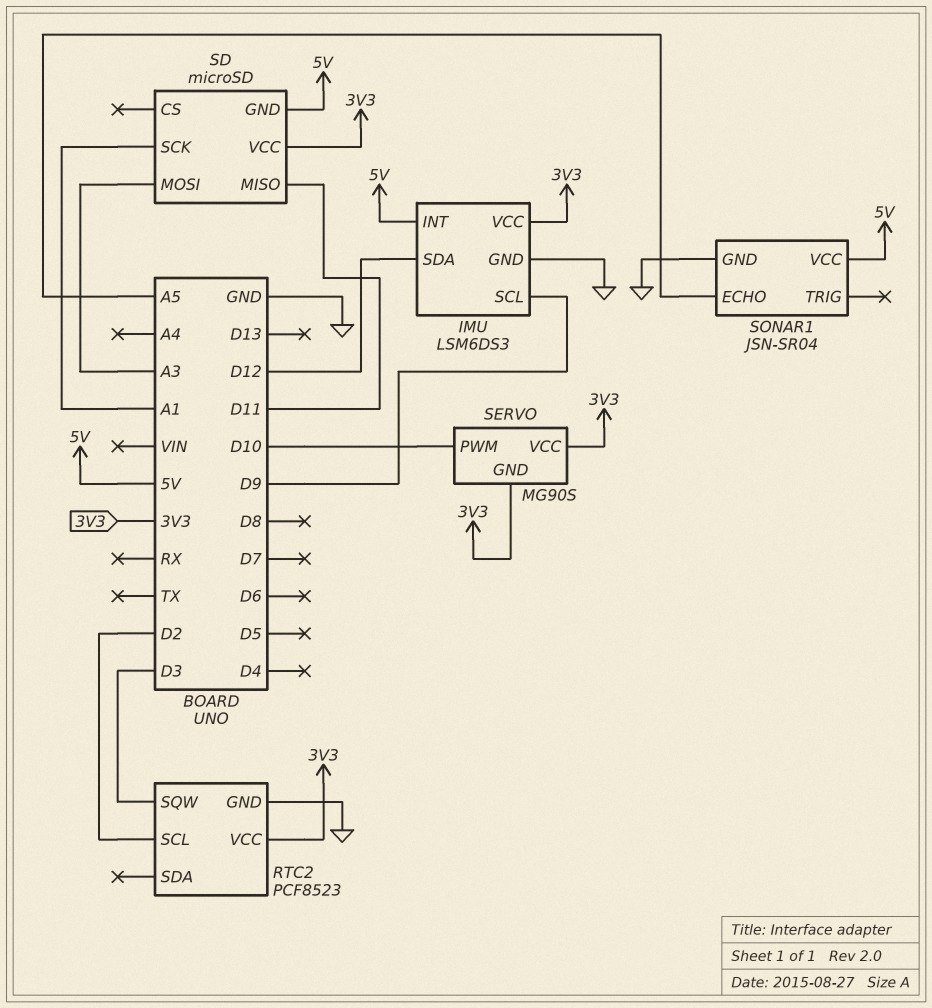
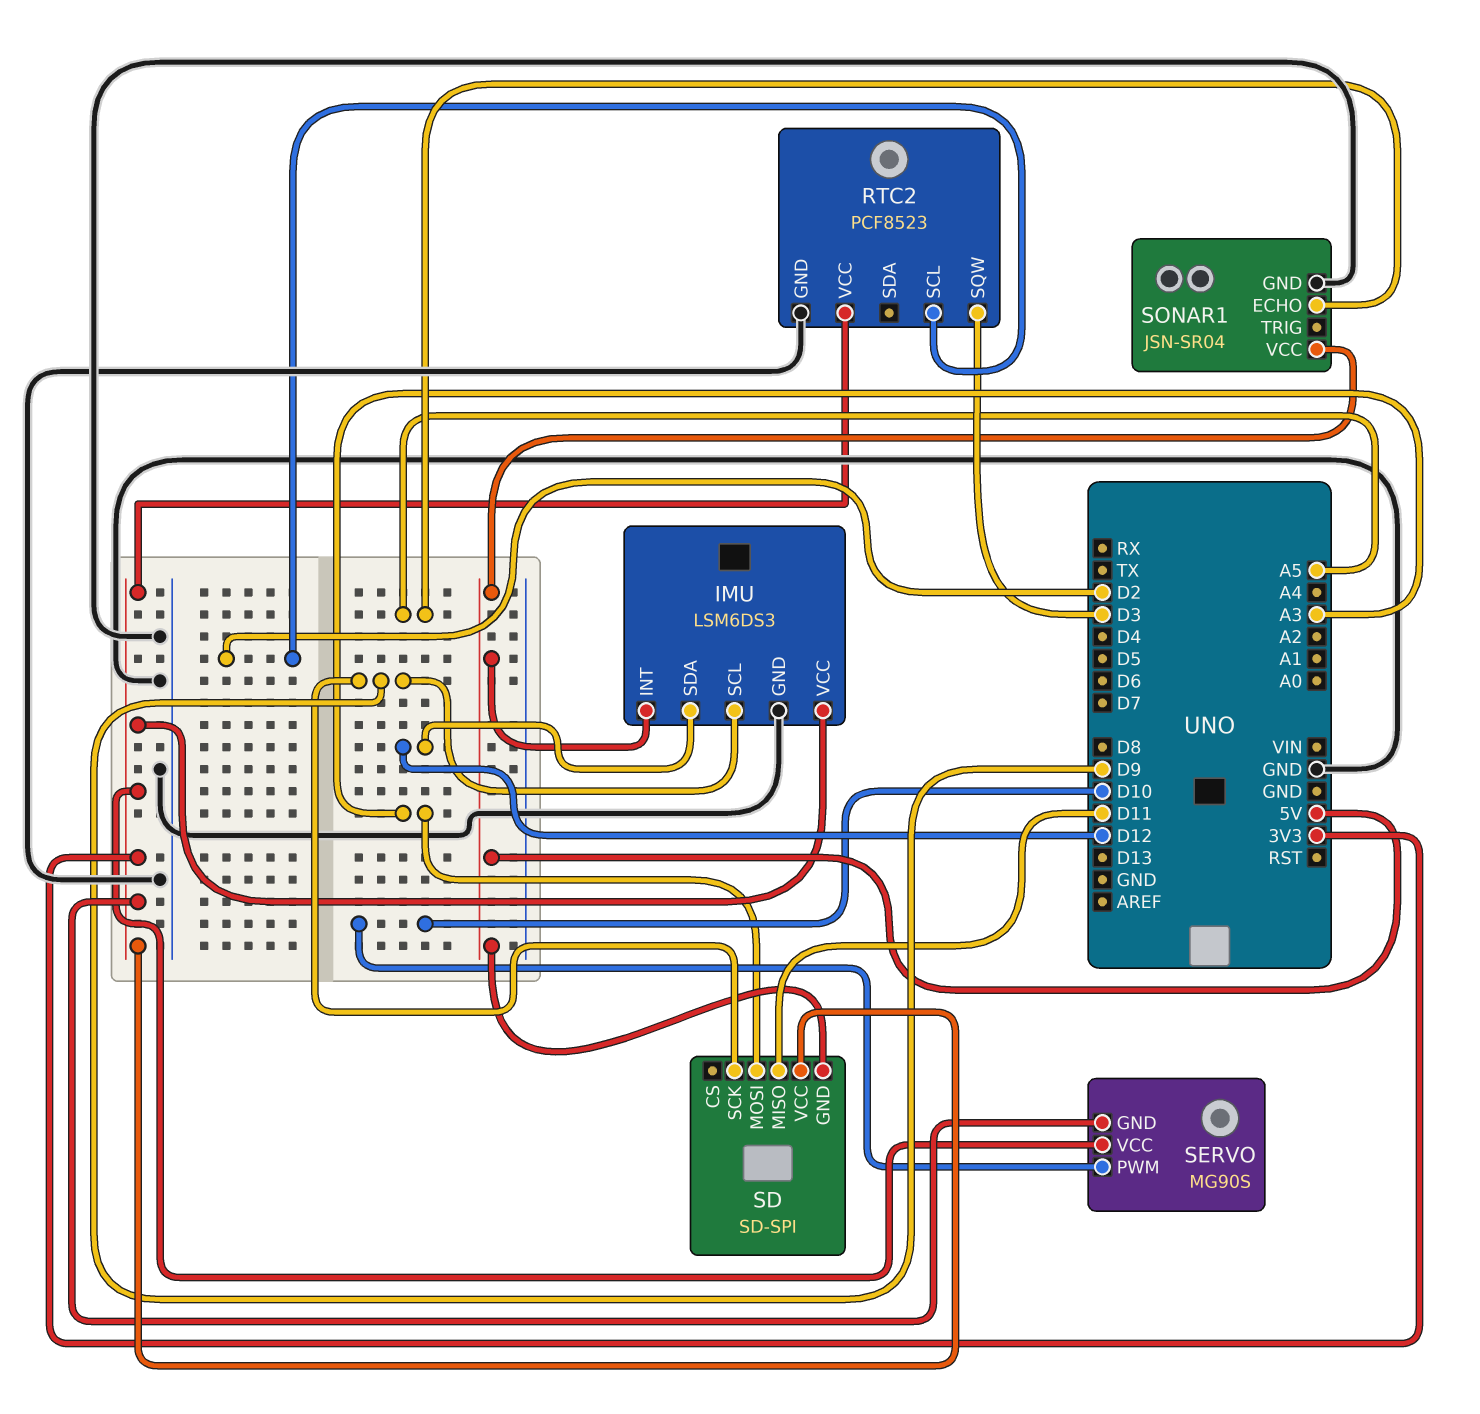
SD: microSD -> SD-SPI
SD pin SCK: A1 -> D9

